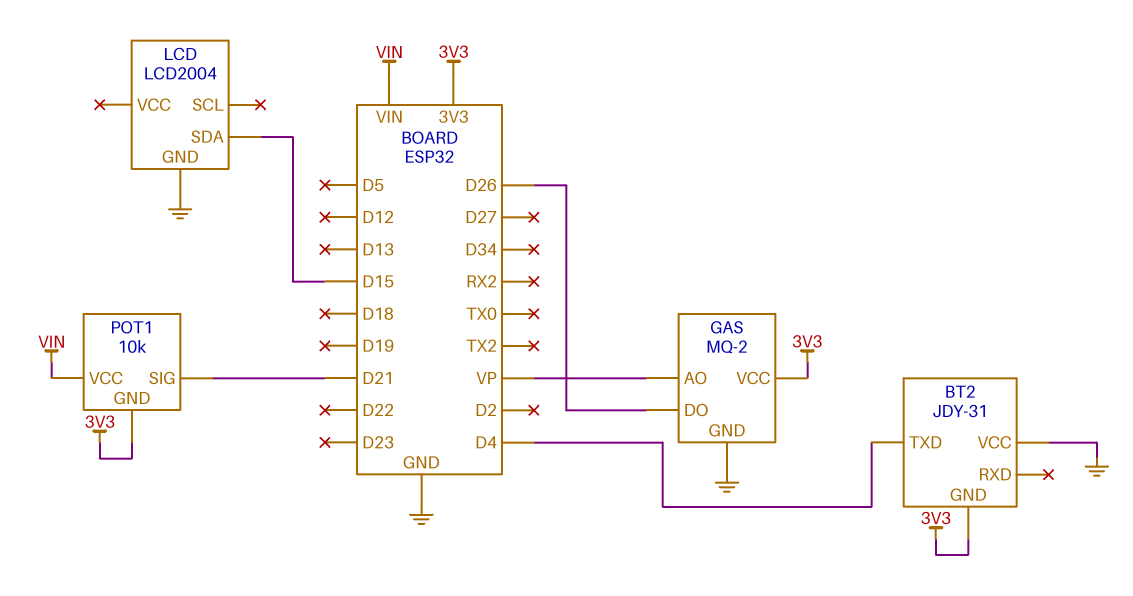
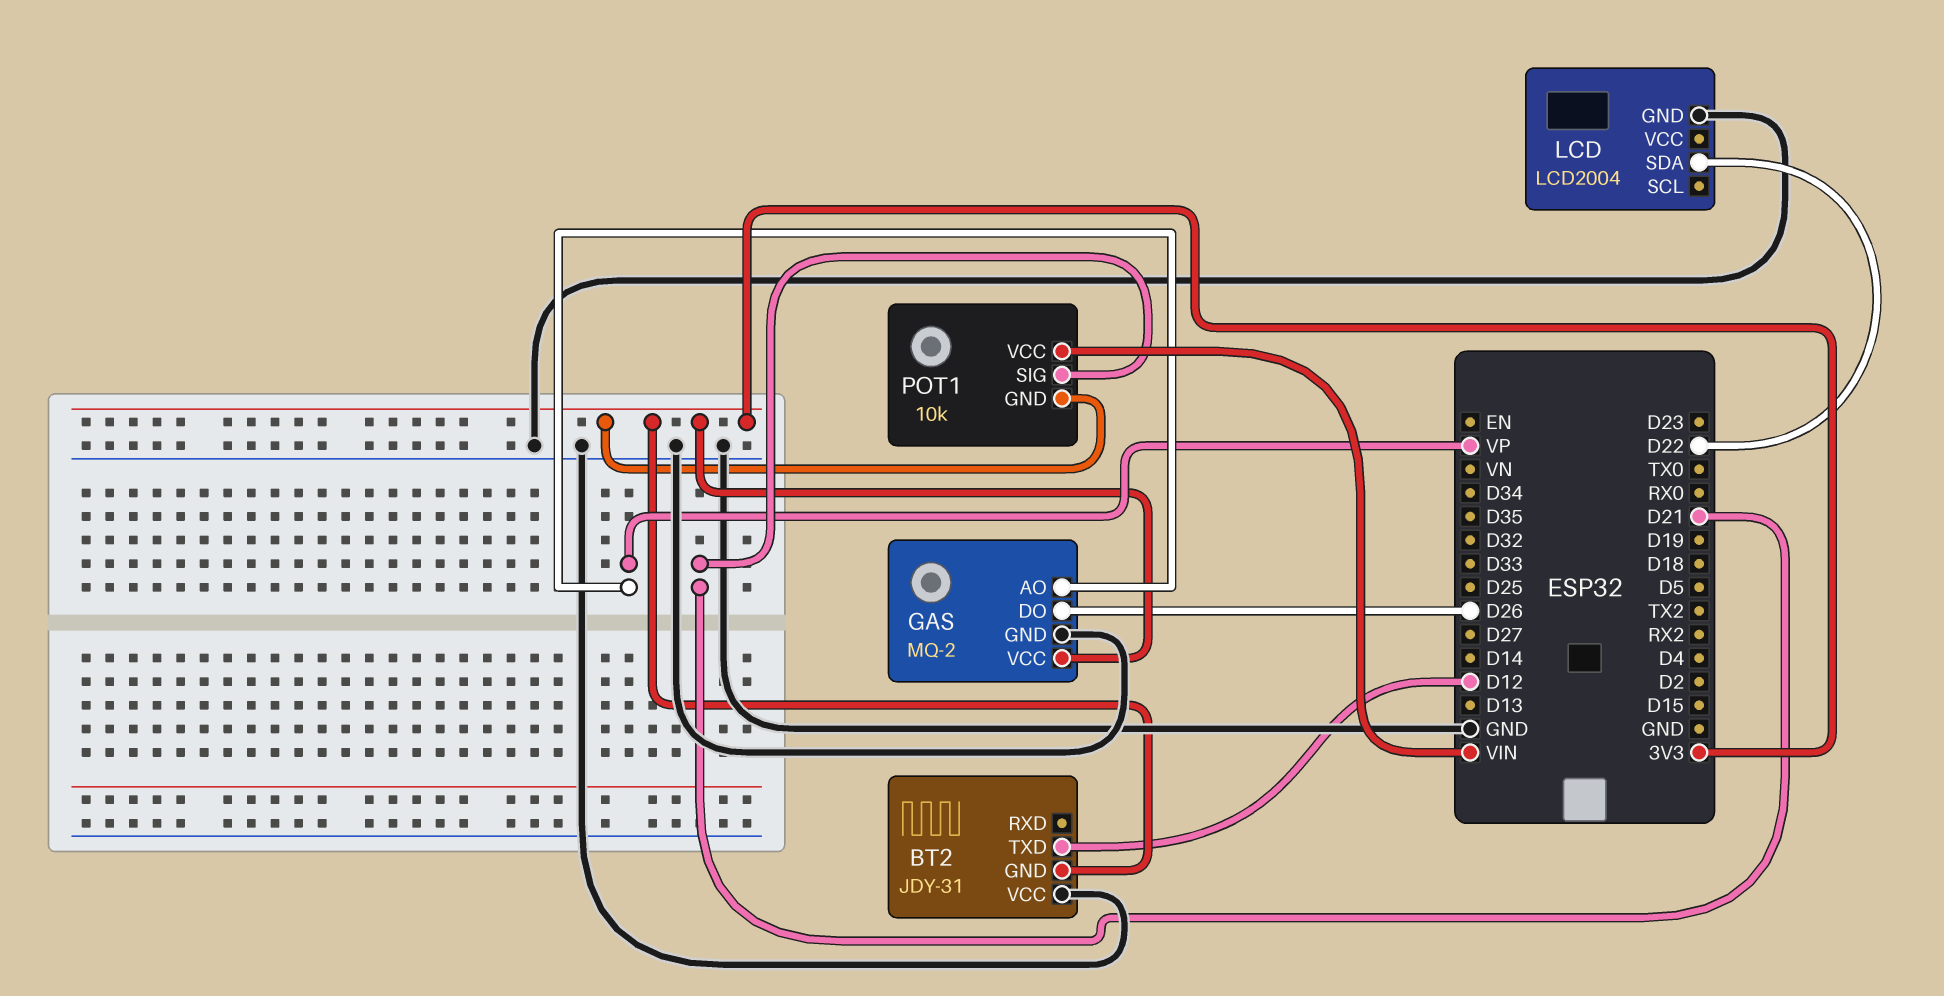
BT2 pin TXD: D4 -> D12
LCD pin SDA: D15 -> D22

